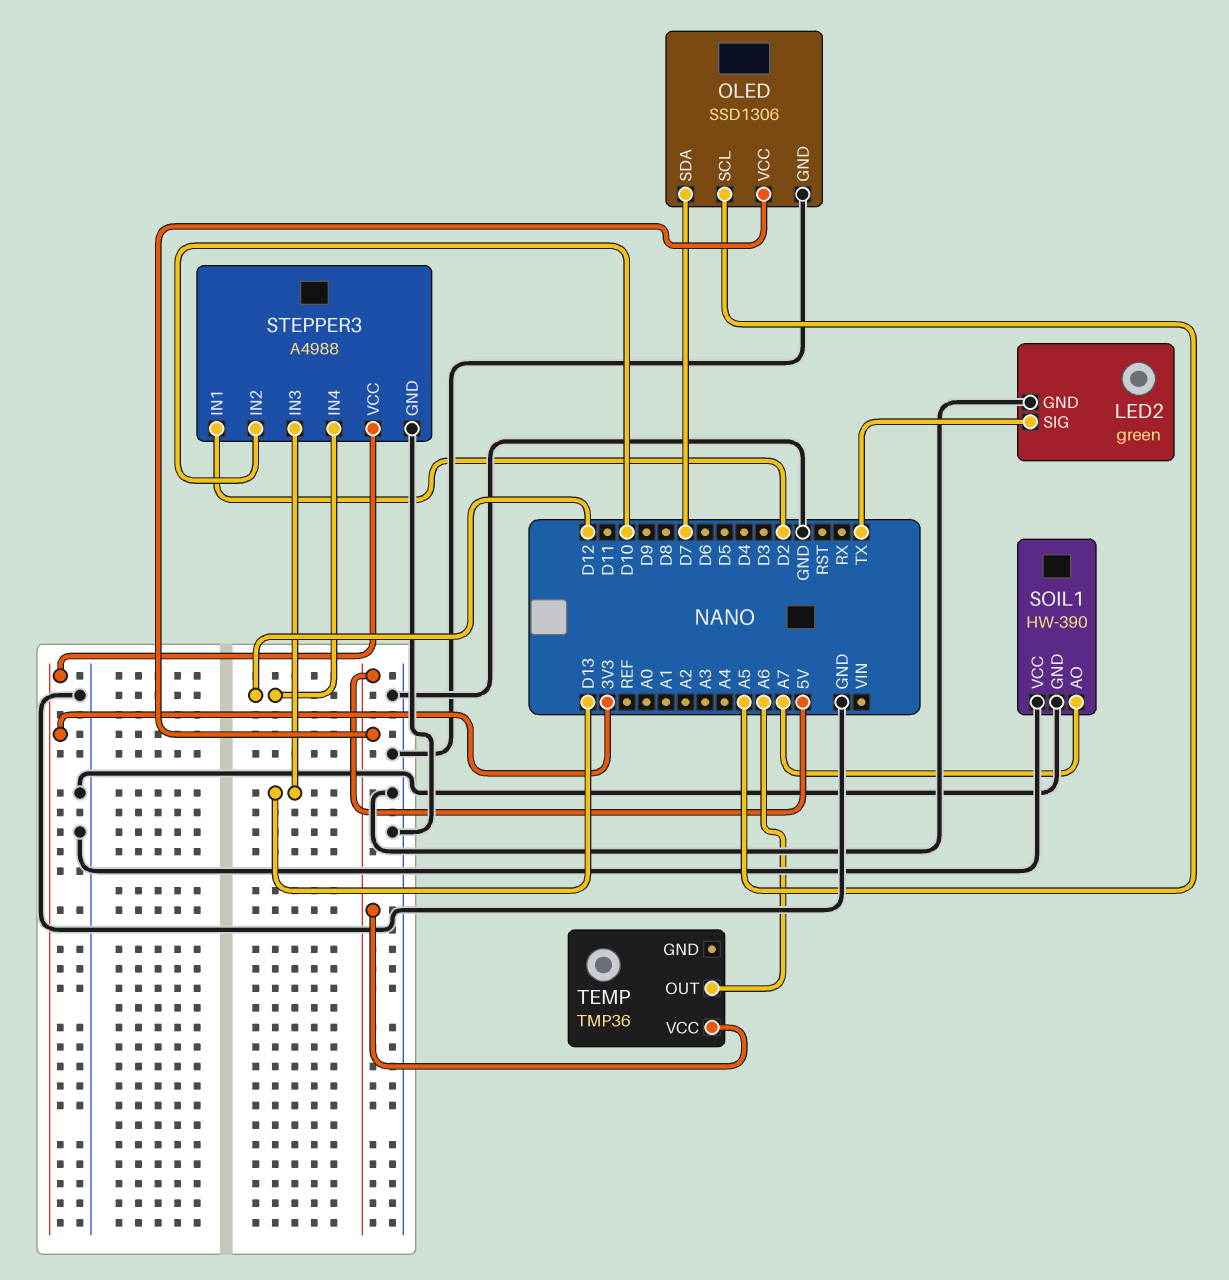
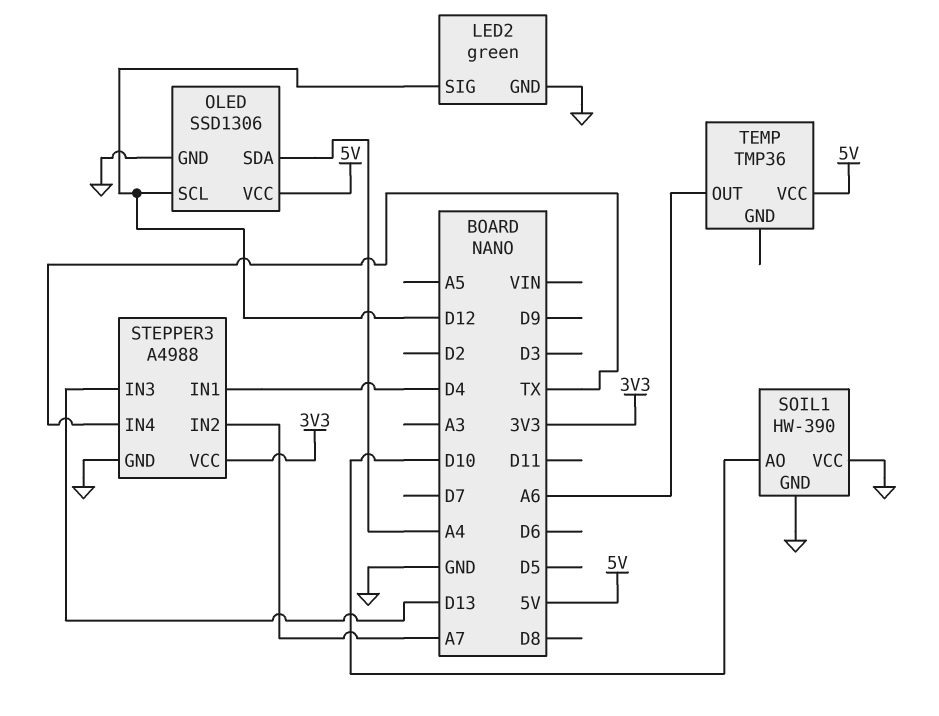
LED2 pin SIG: TX -> D12
OLED pin SCL: A5 -> D12
OLED pin SDA: D7 -> A4
SOIL1 pin AO: A7 -> D10
STEPPER3 pin IN1: D2 -> D4
STEPPER3 pin IN2: D10 -> A7
STEPPER3 pin IN4: D12 -> TX

